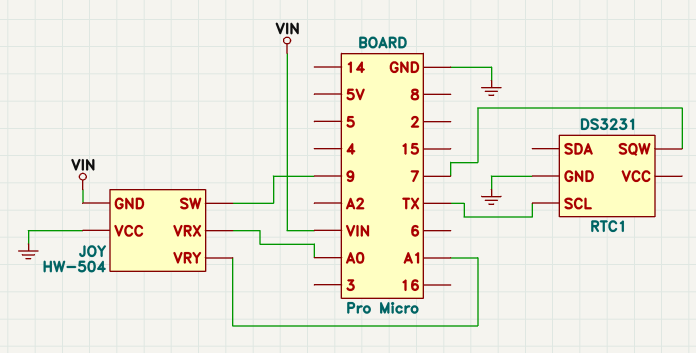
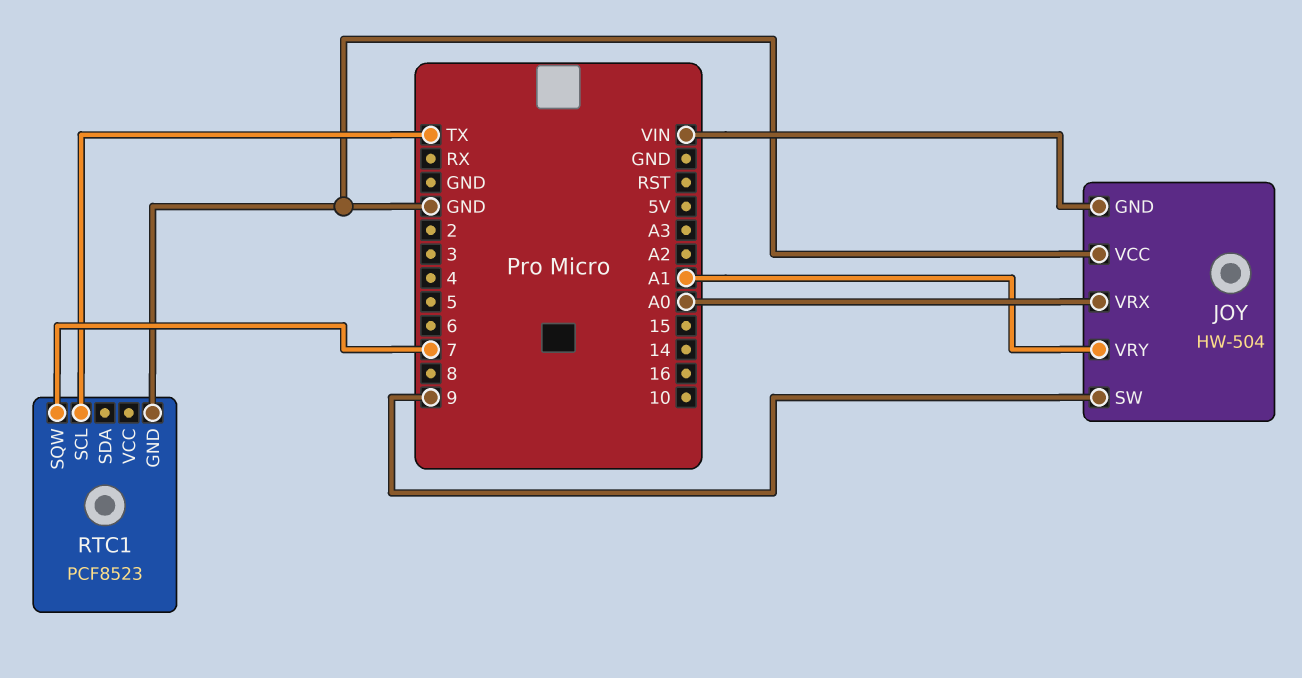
RTC1: DS3231 -> PCF8523

